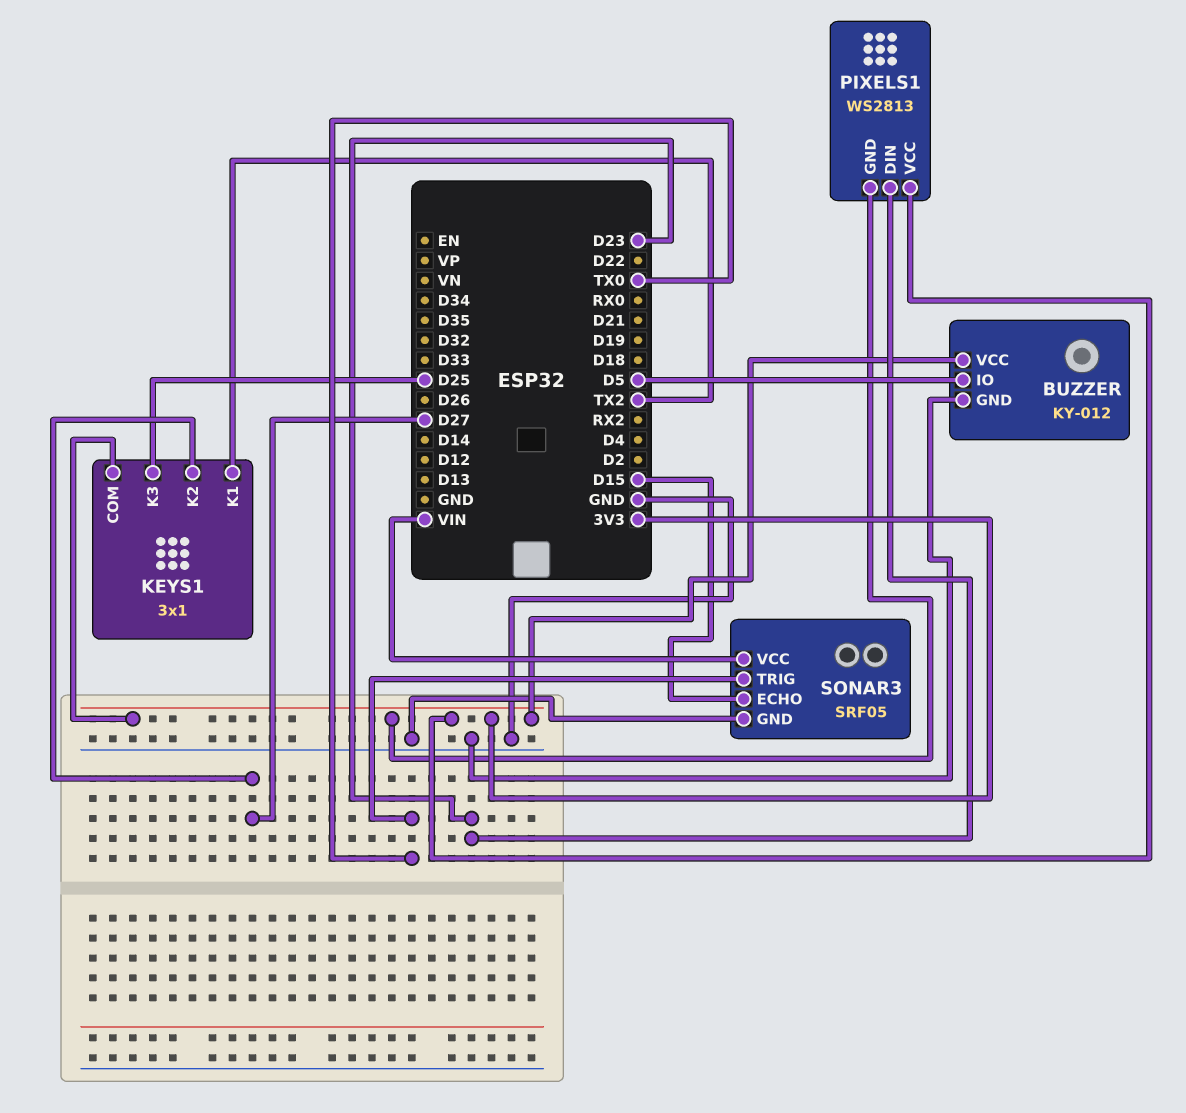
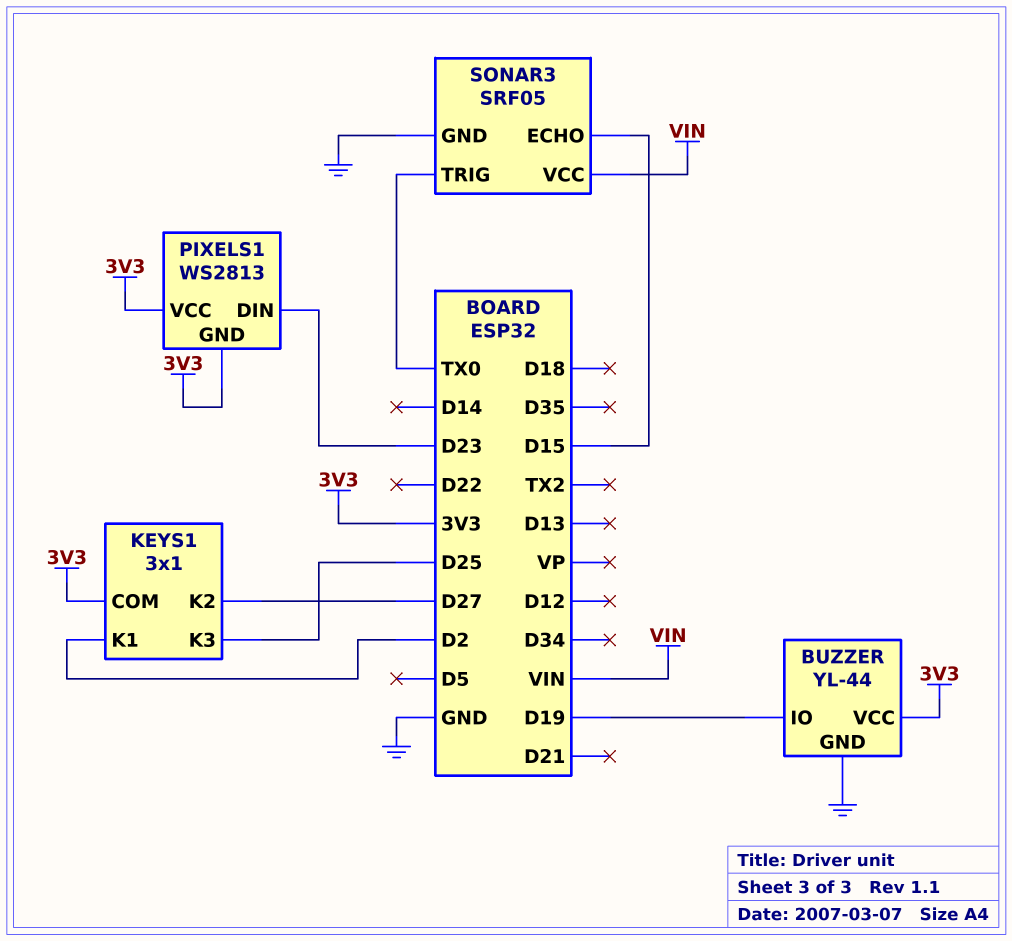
BUZZER: KY-012 -> YL-44
BUZZER pin IO: D5 -> D19
KEYS1 pin K1: TX2 -> D2

